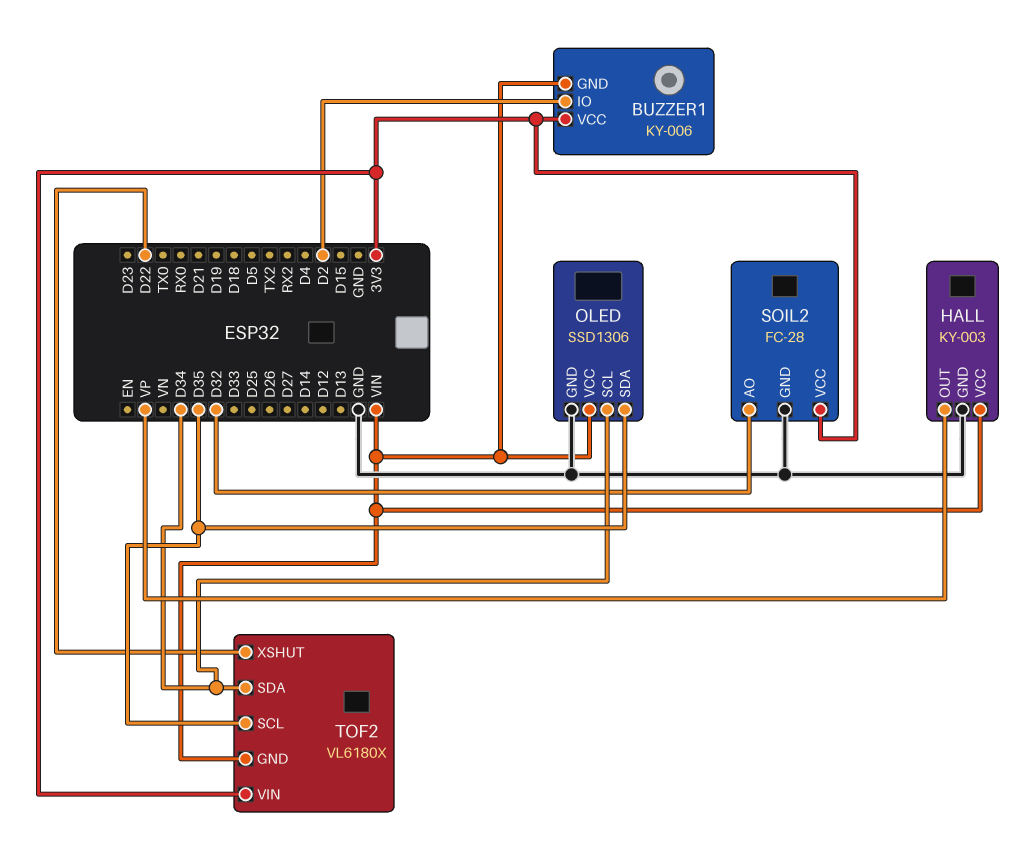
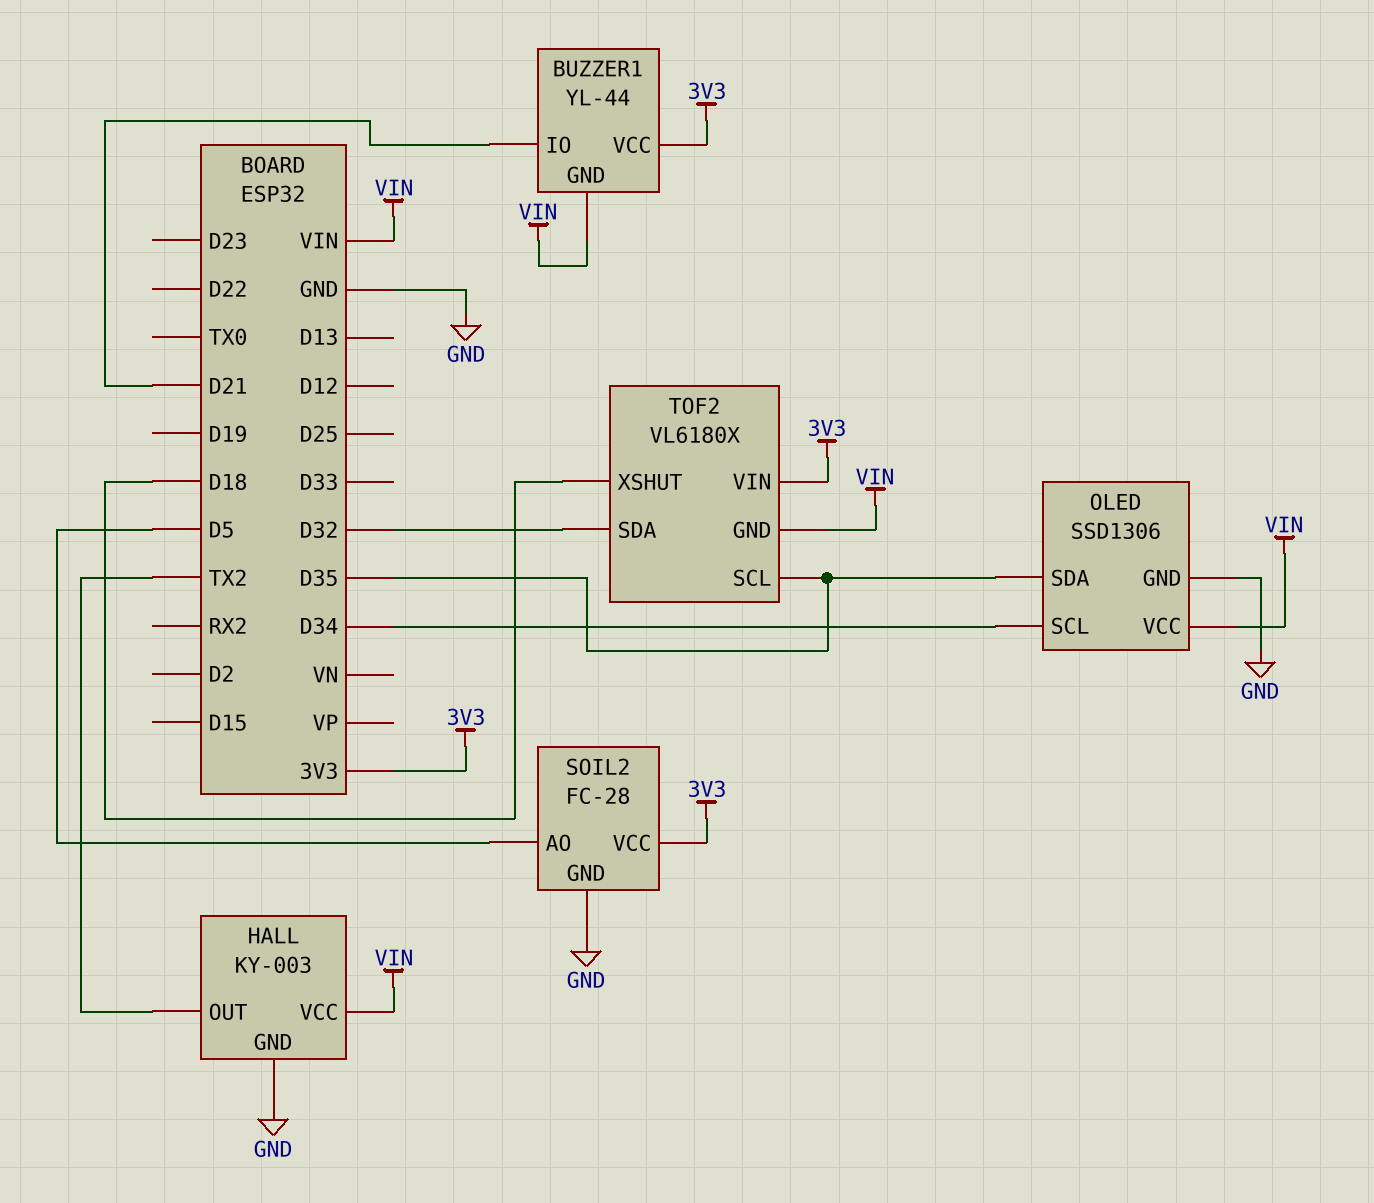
BUZZER1: KY-006 -> YL-44
BUZZER1 pin IO: D2 -> D21
HALL pin OUT: VP -> TX2
SOIL2 pin AO: D32 -> D5
TOF2 pin SDA: D34 -> D32
TOF2 pin XSHUT: D22 -> D18

